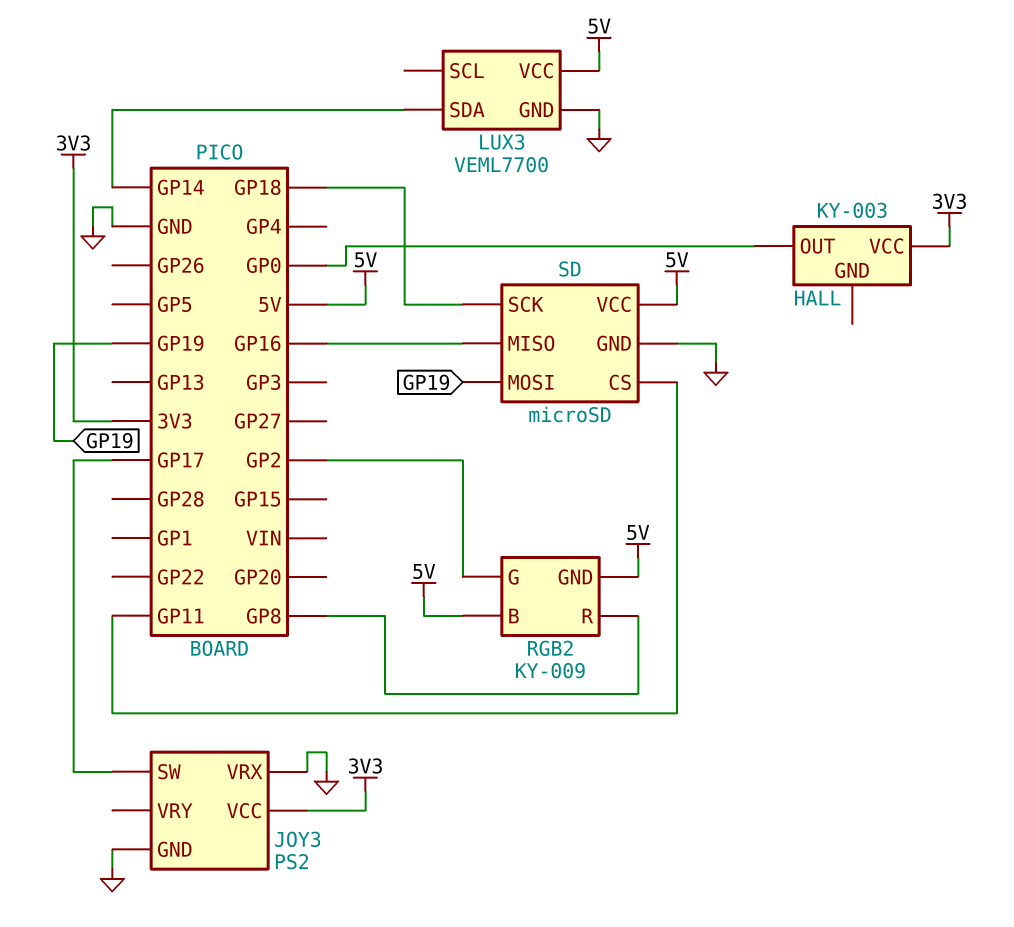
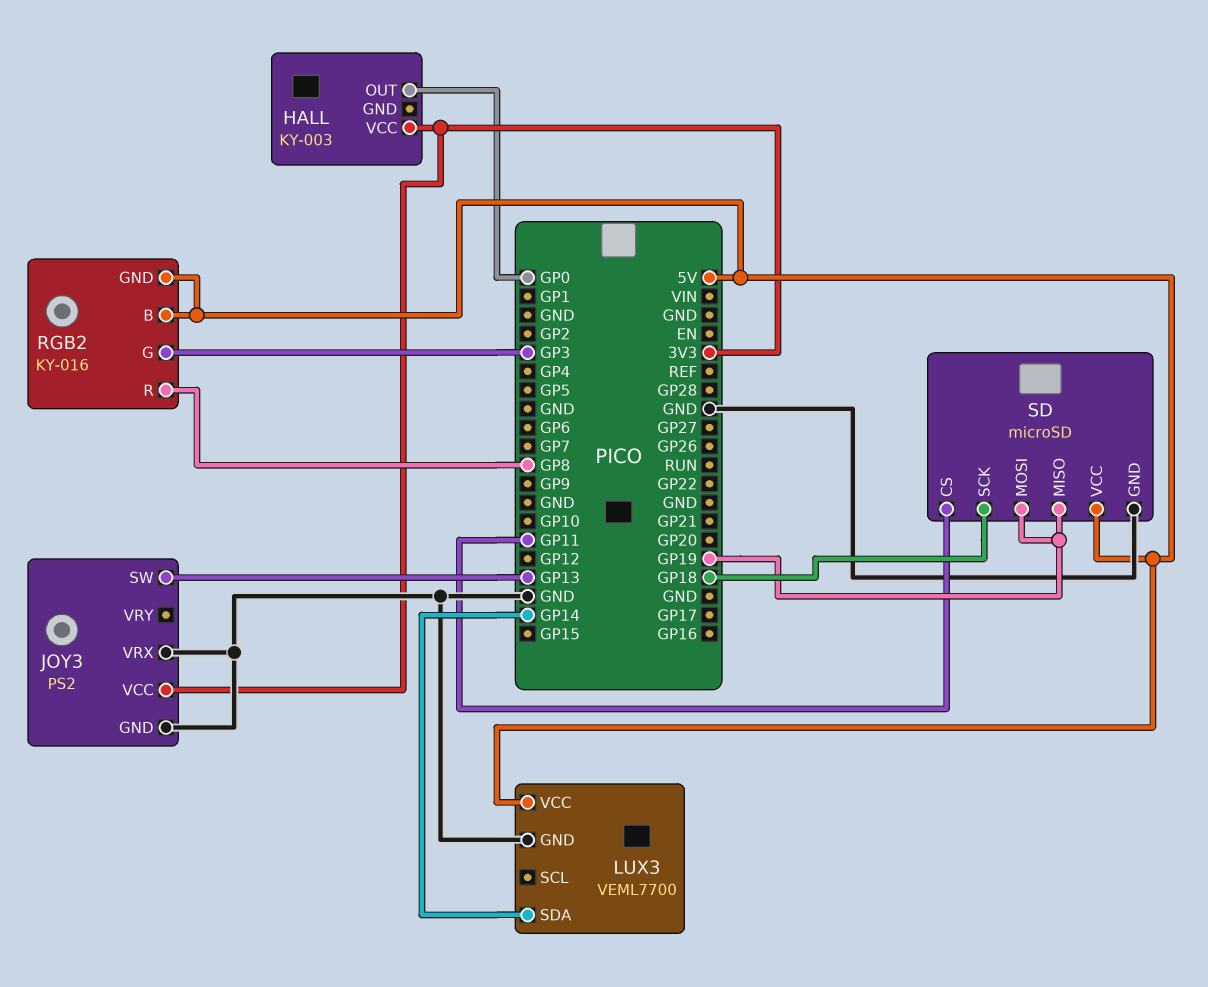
JOY3 pin SW: GP17 -> GP13
RGB2: KY-009 -> KY-016
RGB2 pin G: GP2 -> GP3
SD pin MISO: GP16 -> GP19

